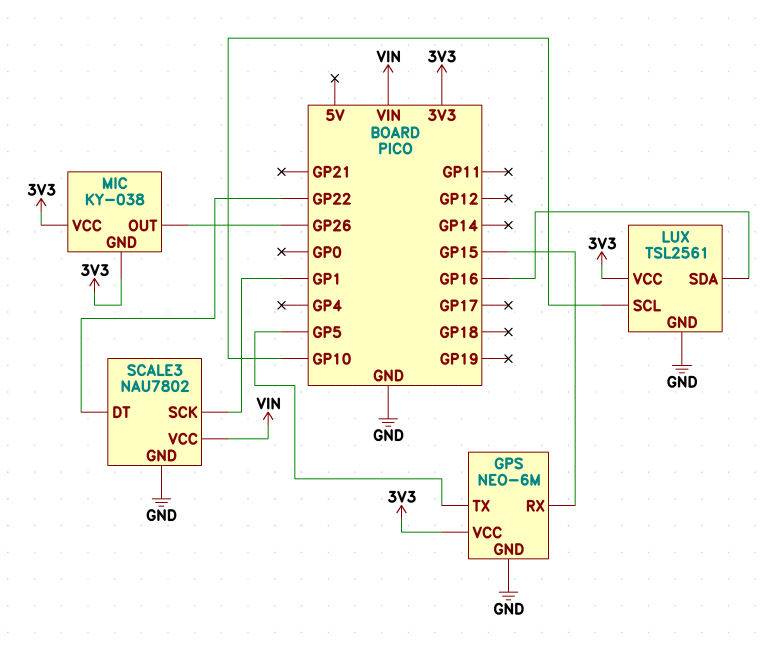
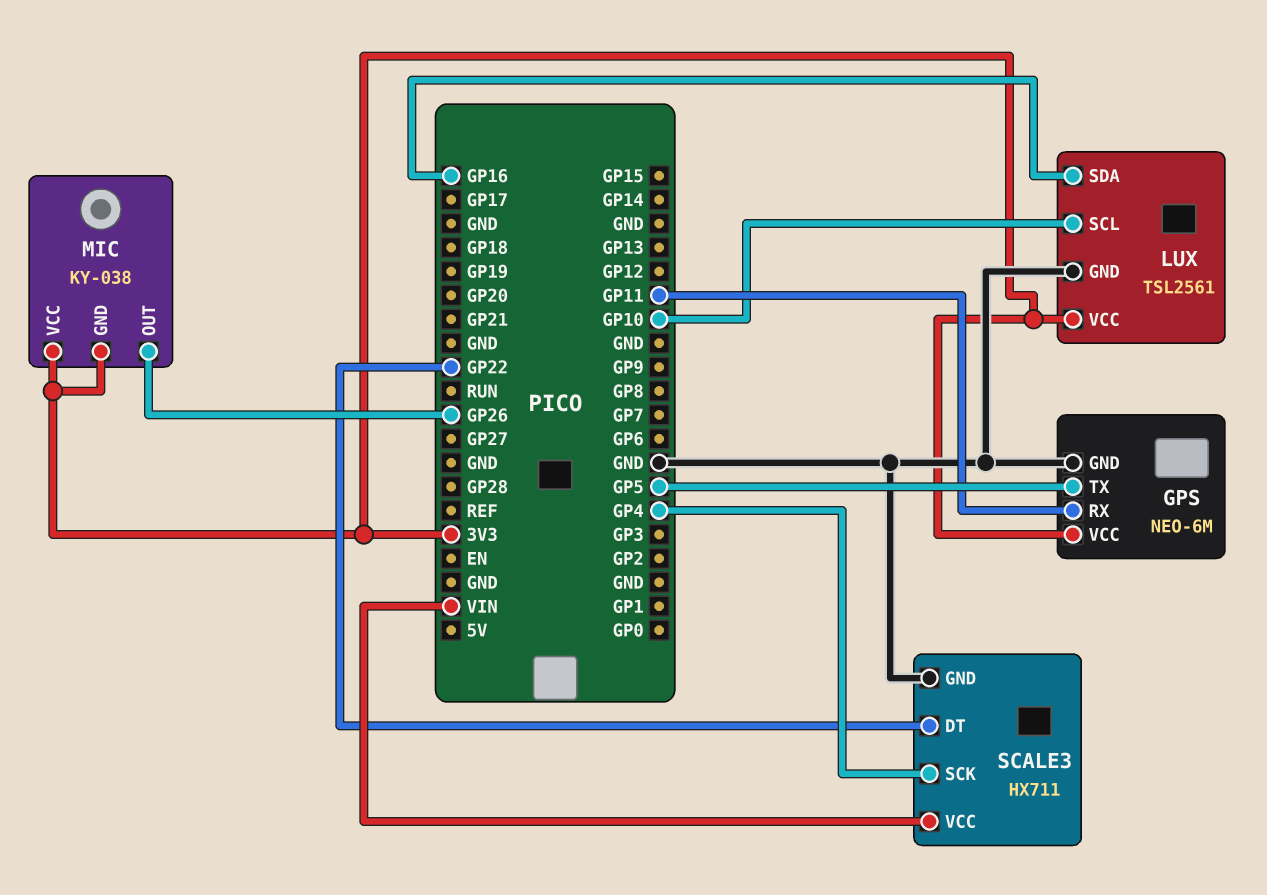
GPS pin RX: GP15 -> GP11
SCALE3: NAU7802 -> HX711
SCALE3 pin SCK: GP1 -> GP4

